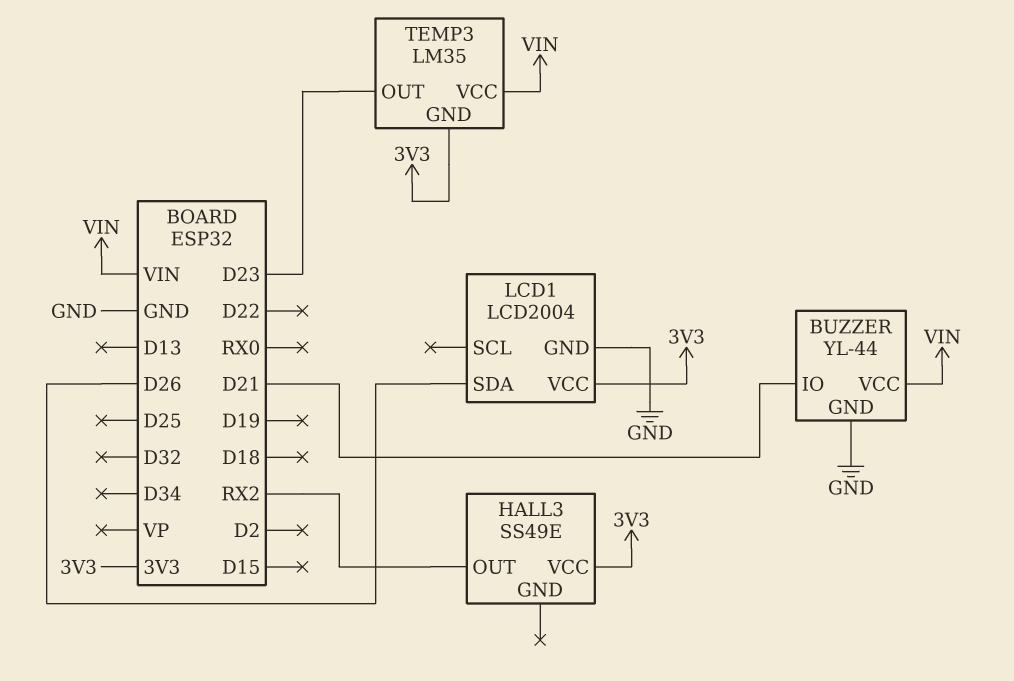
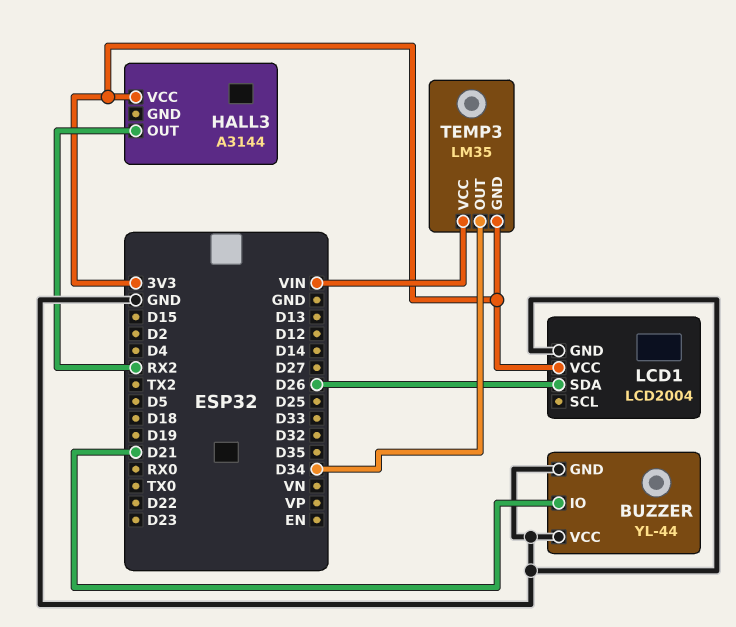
BUZZER pin VCC: VIN -> GND
HALL3: SS49E -> A3144
TEMP3 pin OUT: D23 -> D34

